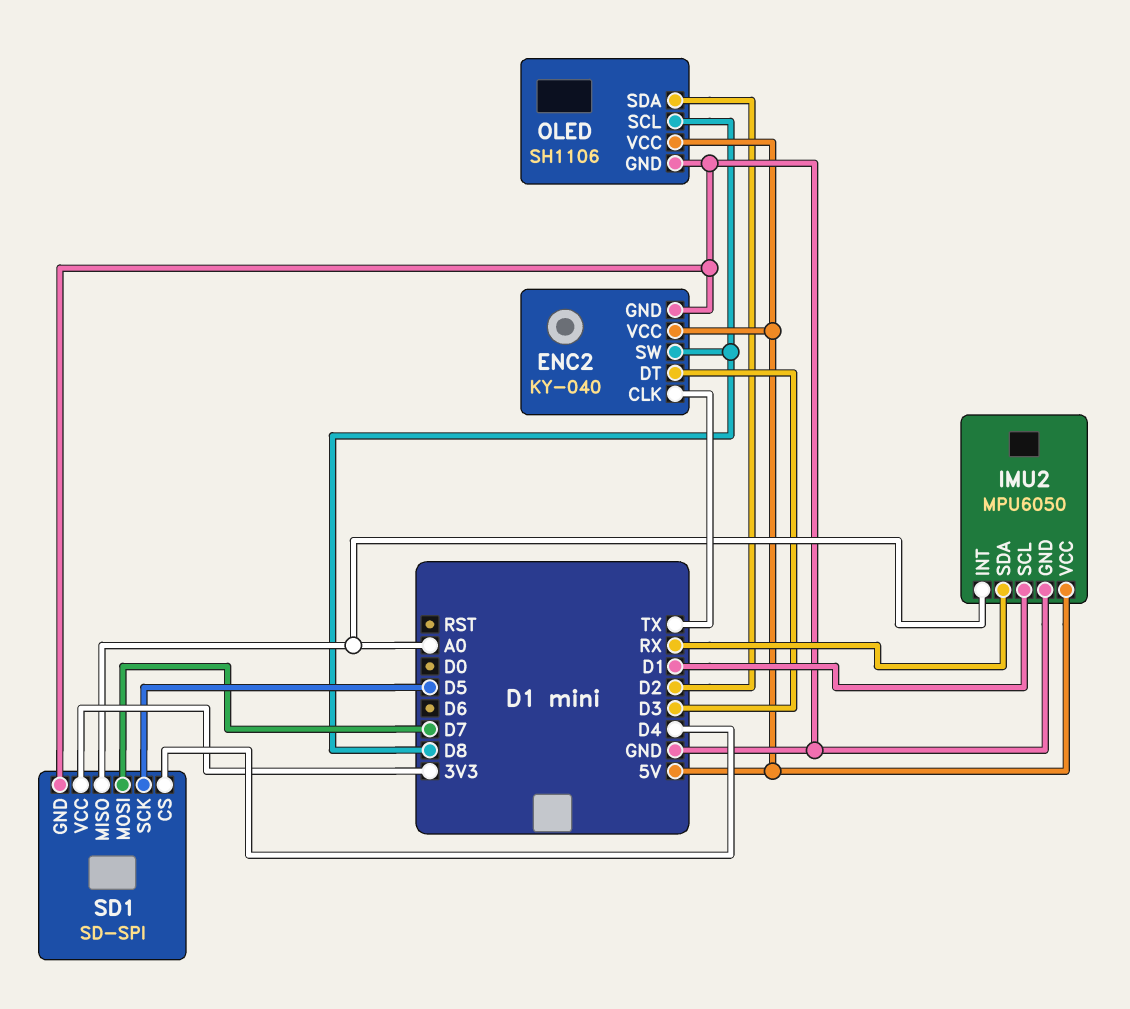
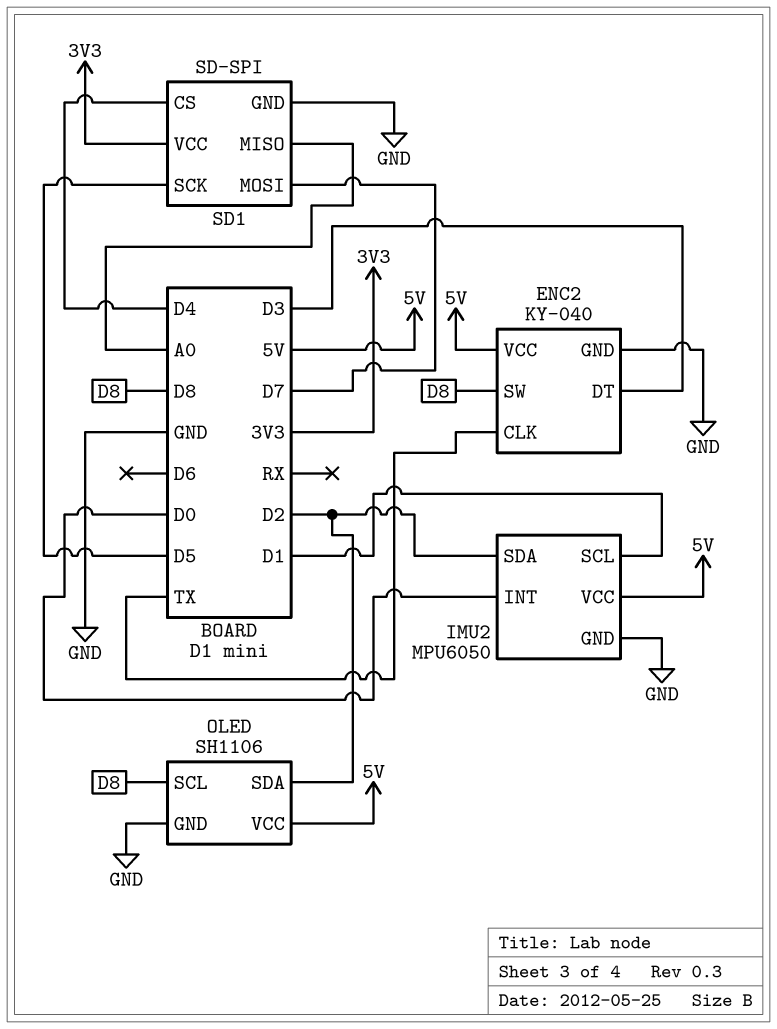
IMU2 pin INT: A0 -> D0
IMU2 pin SDA: RX -> D2

